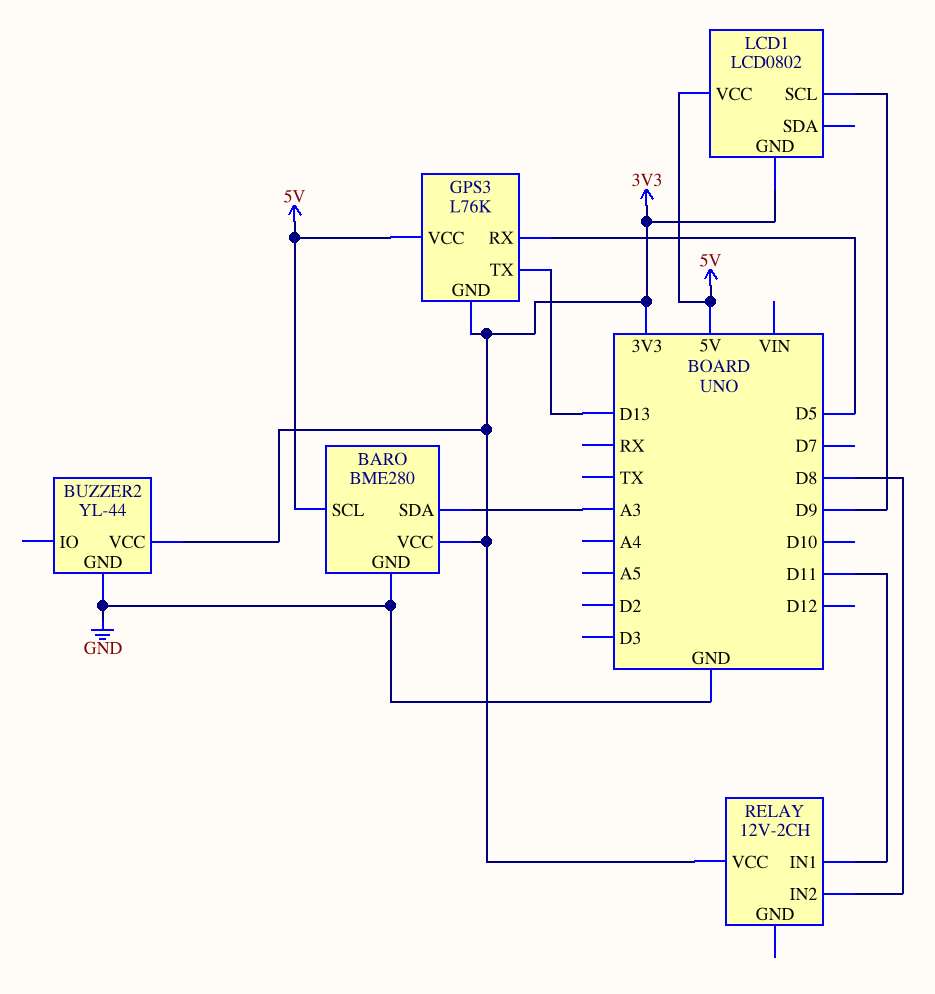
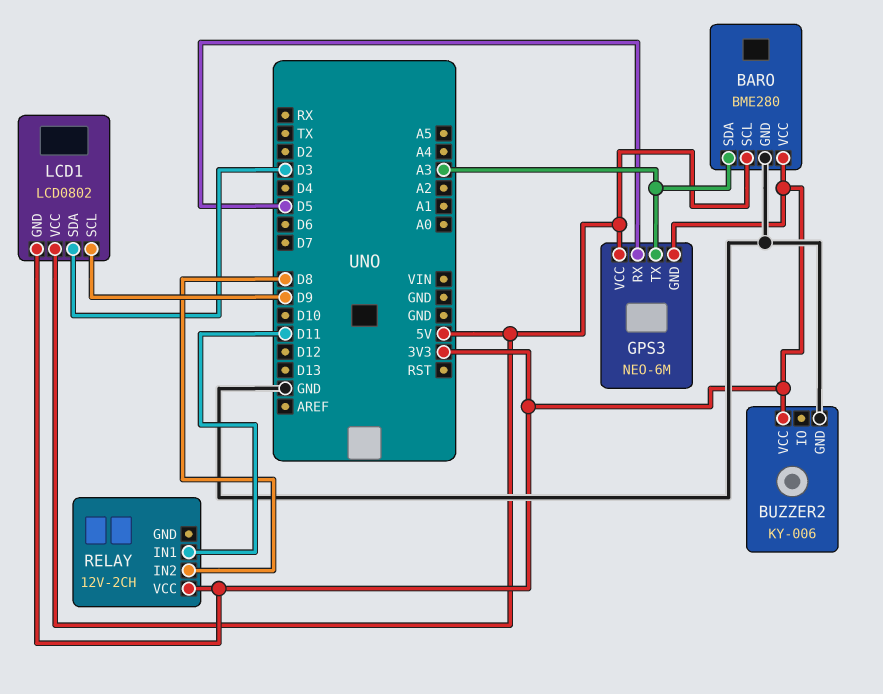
BUZZER2: YL-44 -> KY-006
GPS3: L76K -> NEO-6M
GPS3 pin TX: D13 -> A3
LCD1 pin SDA: none -> D3

